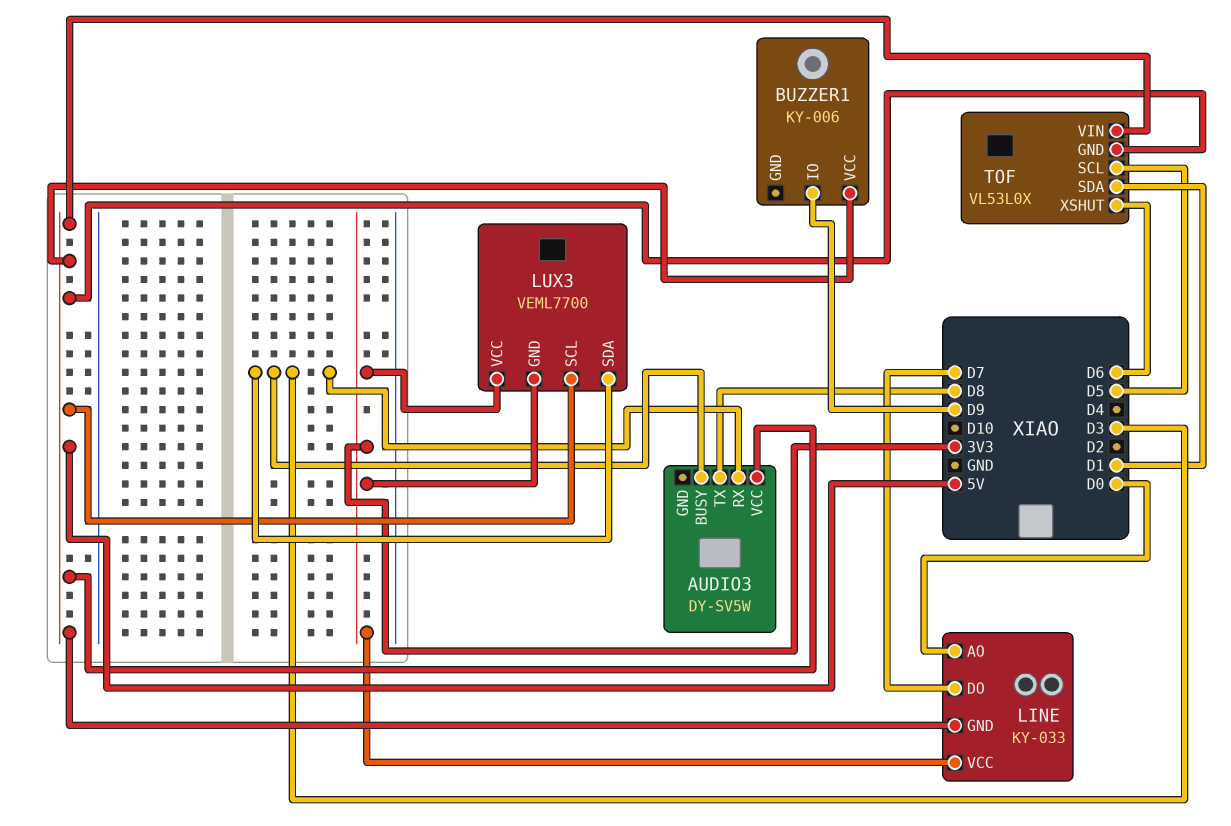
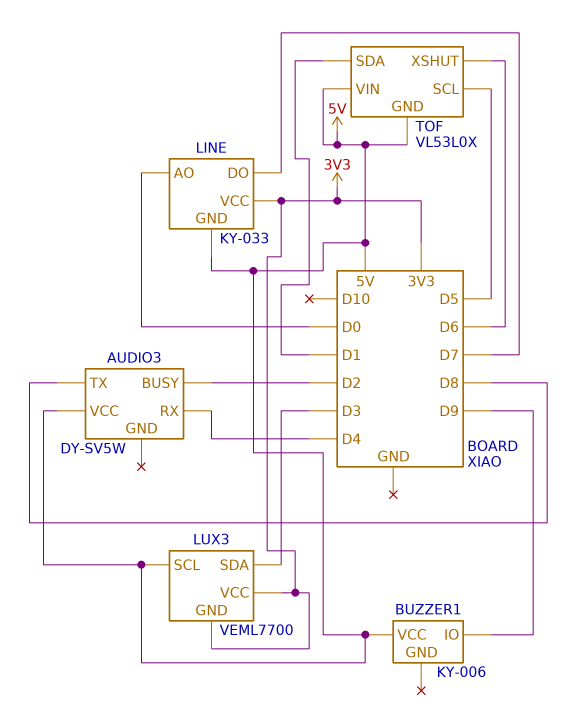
AUDIO3 pin BUSY: D3 -> D2
AUDIO3 pin RX: D3 -> D4

